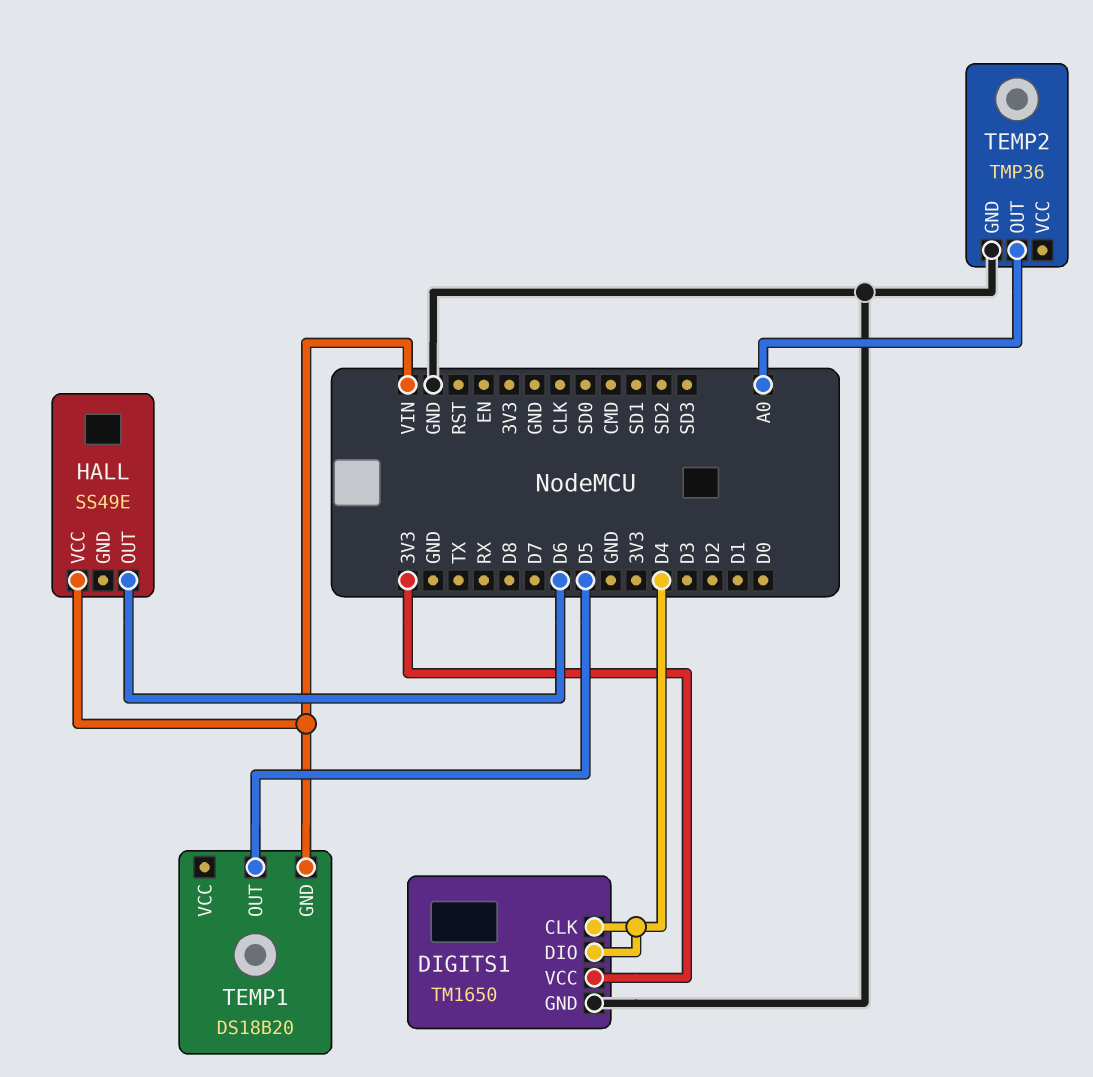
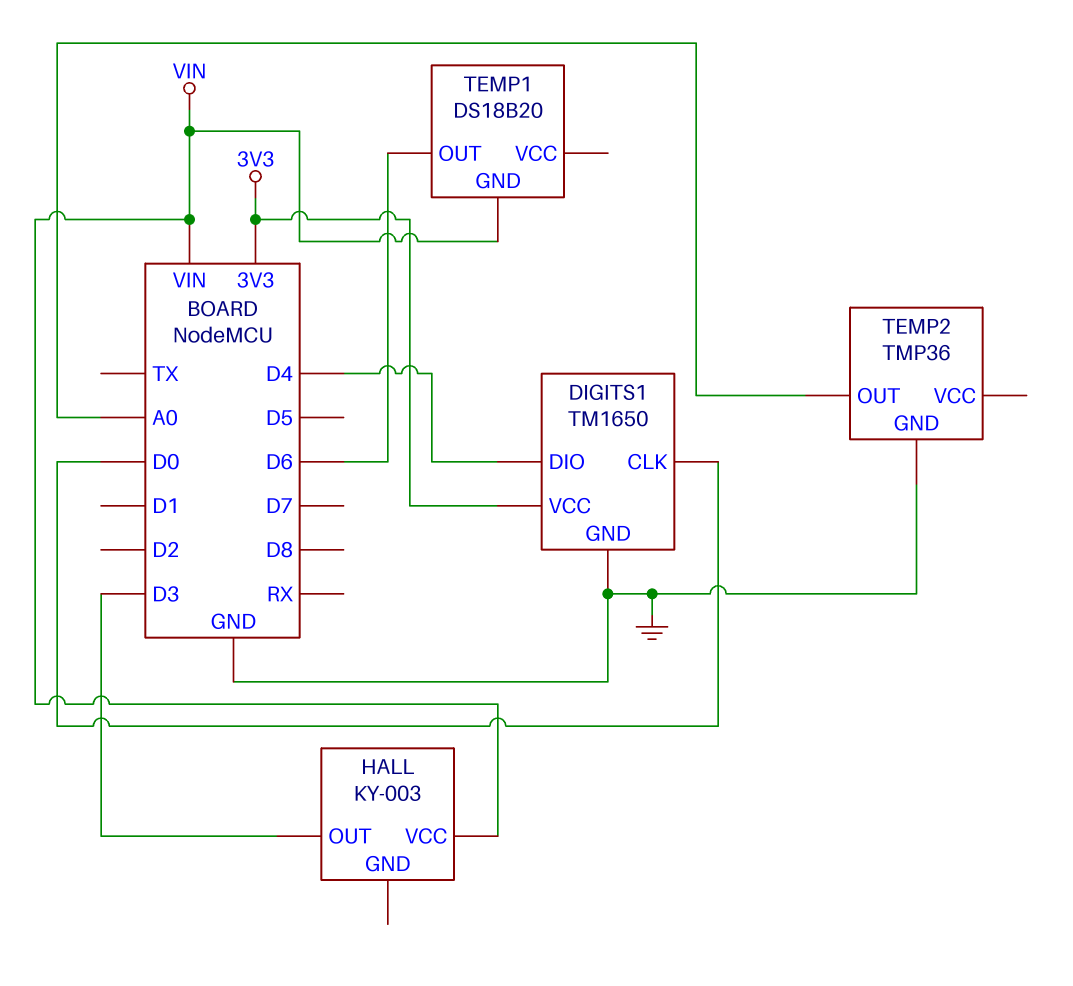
DIGITS1 pin CLK: D4 -> D0
HALL: SS49E -> KY-003
HALL pin OUT: D6 -> D3
TEMP1 pin OUT: D5 -> D6

